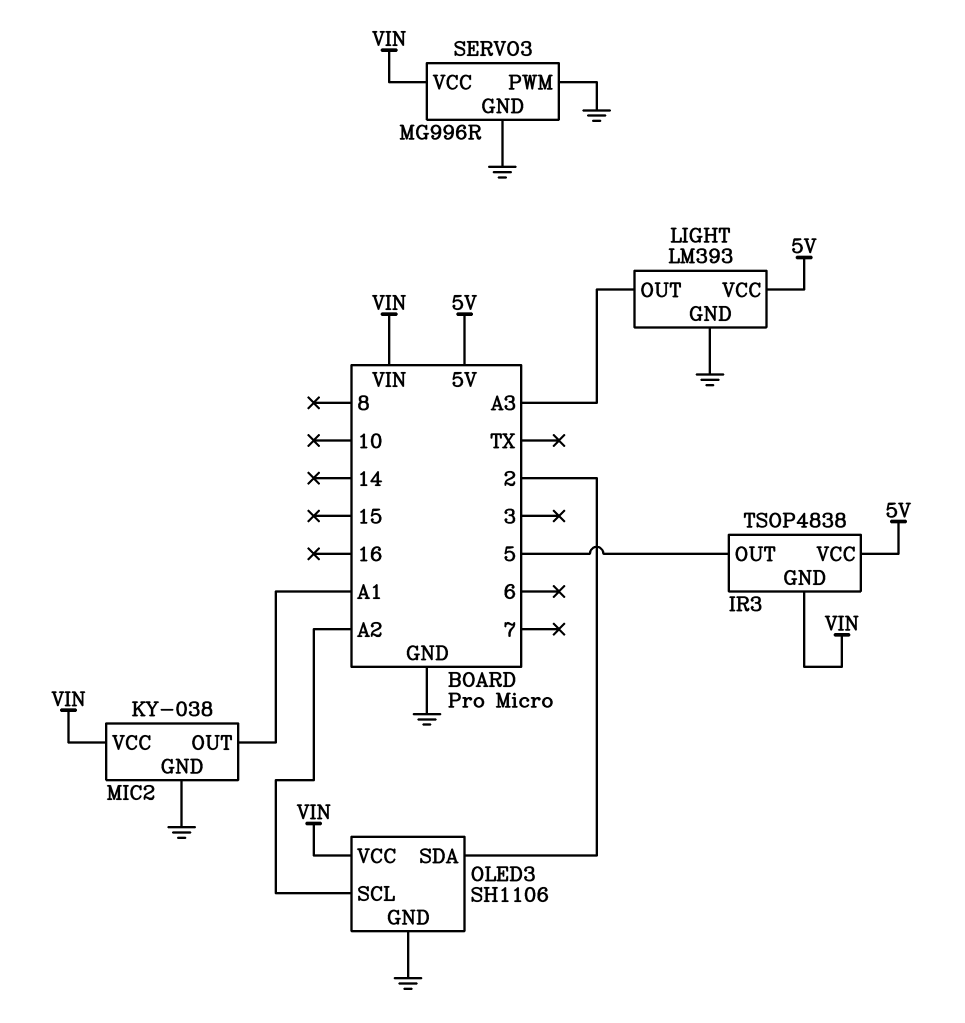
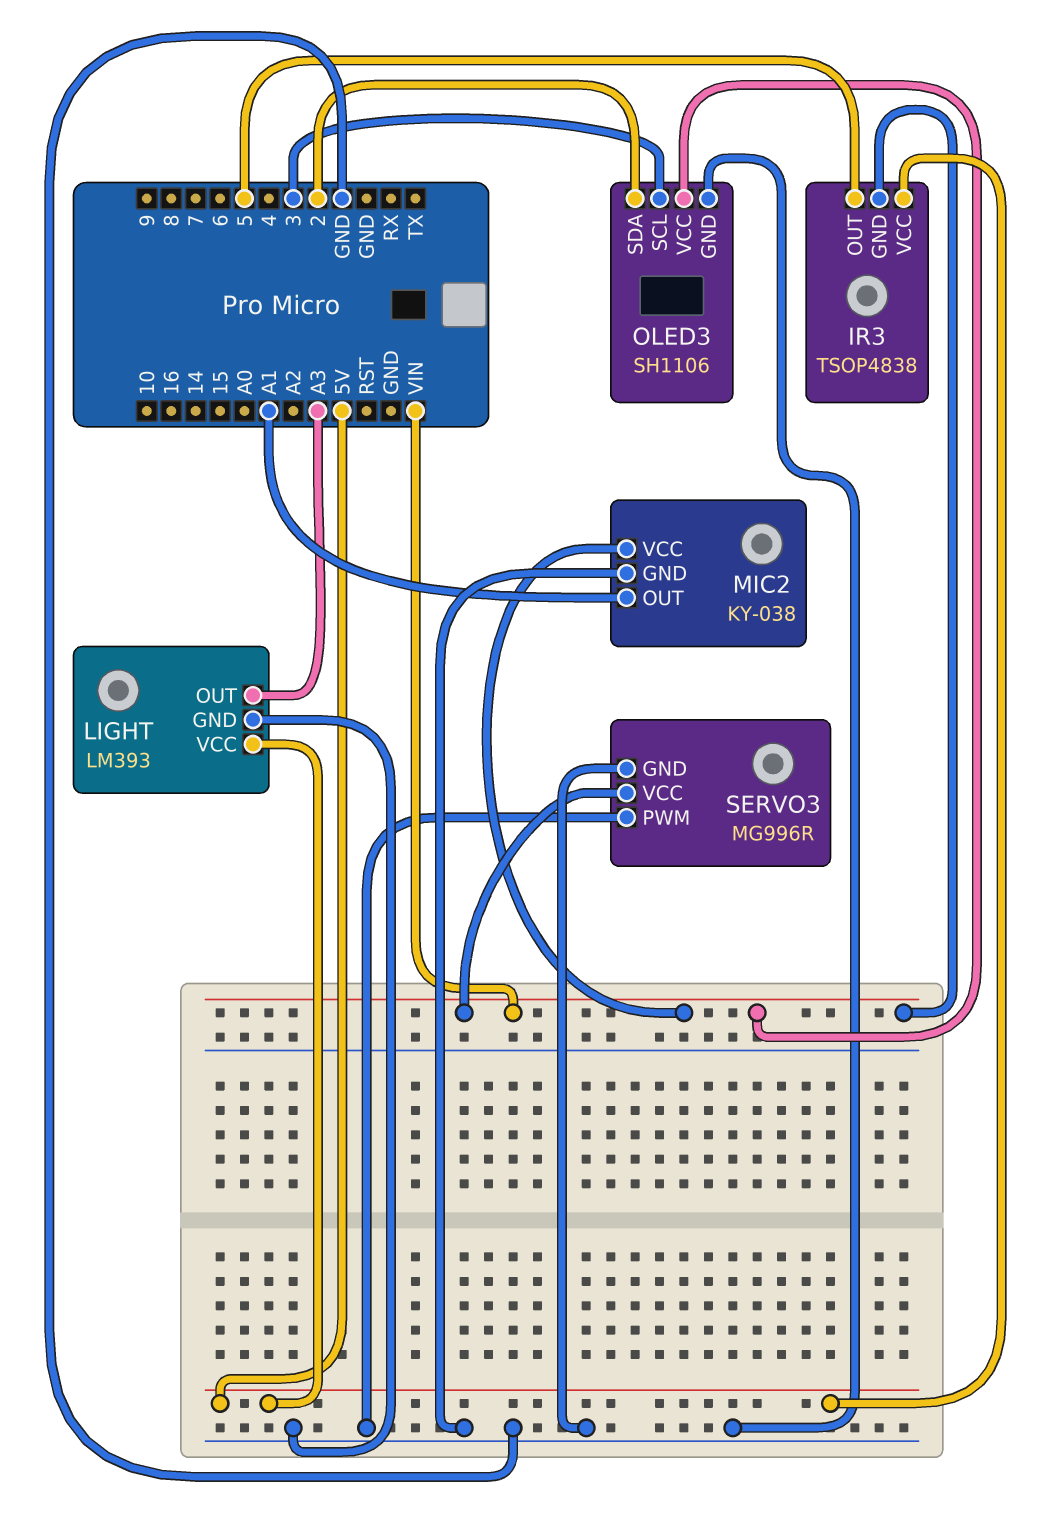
OLED3 pin SCL: A2 -> 3

